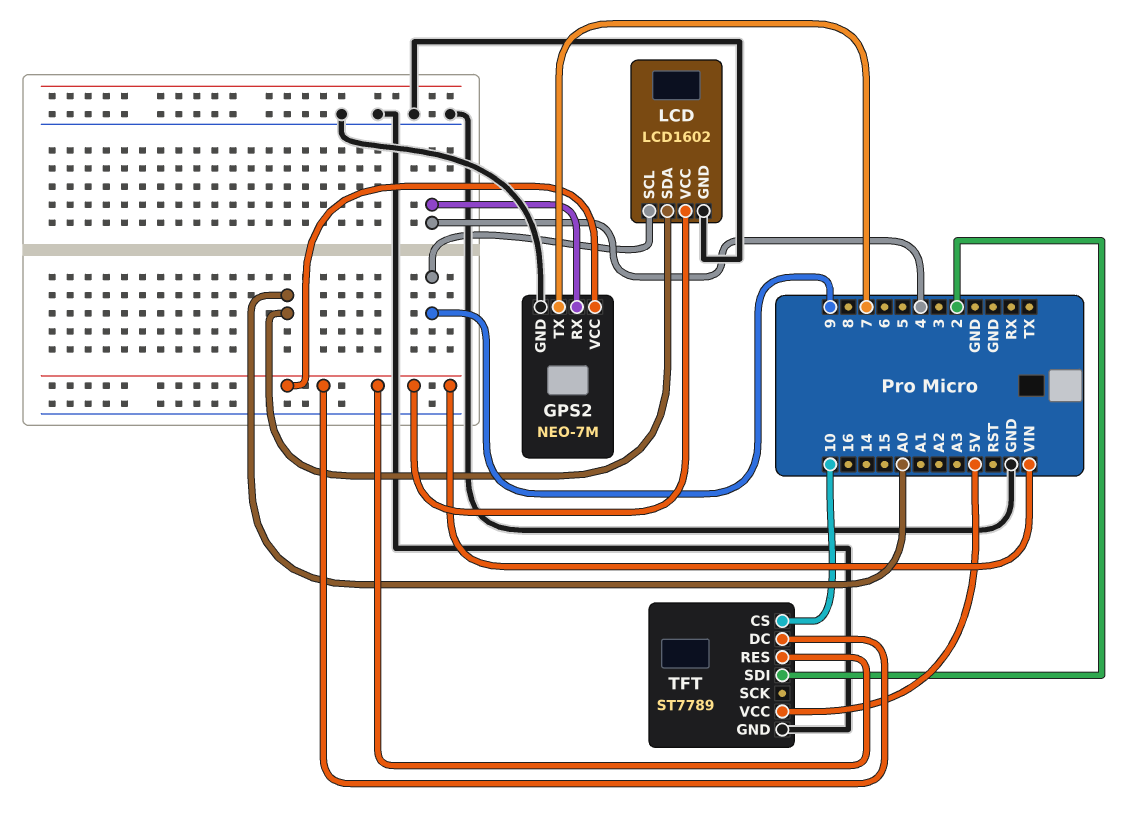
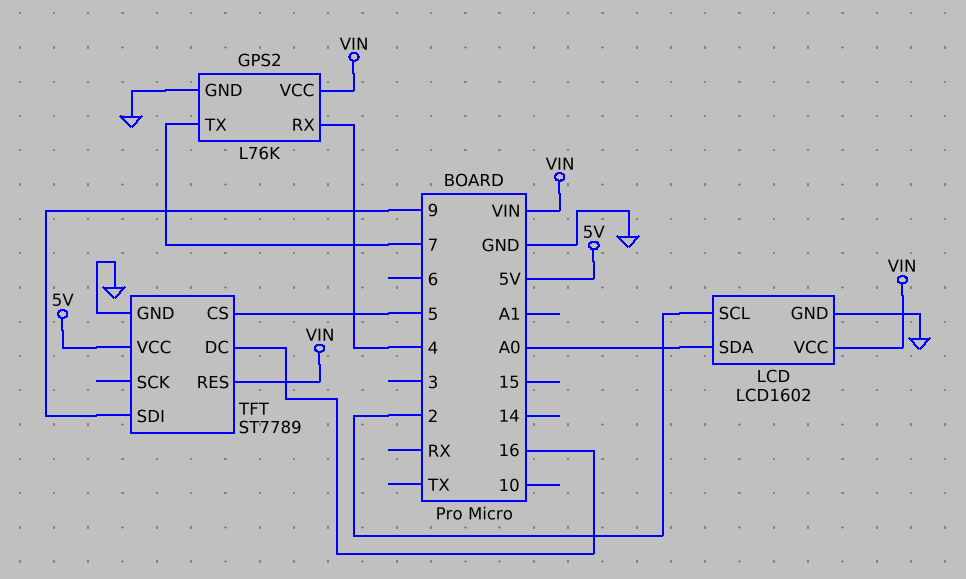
GPS2: NEO-7M -> L76K
LCD pin SCL: 9 -> 2
TFT pin CS: 10 -> 5
TFT pin DC: VIN -> 16
TFT pin SDI: 2 -> 9

